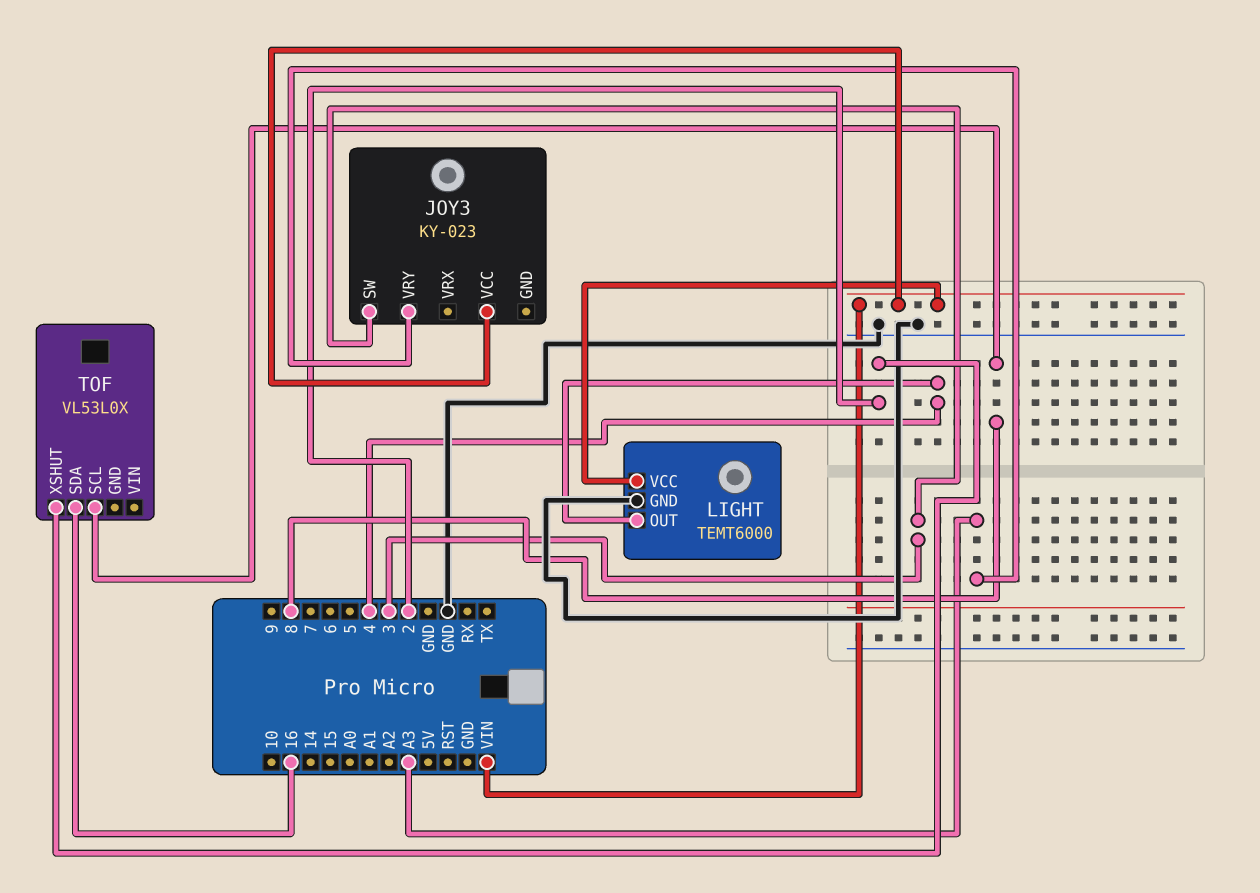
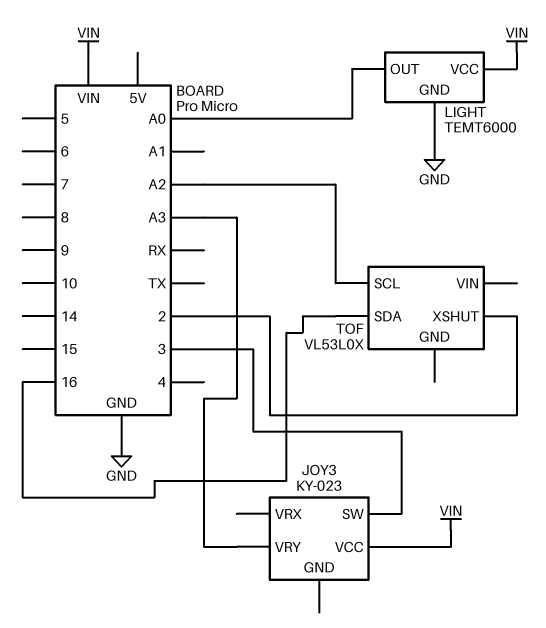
LIGHT pin OUT: 4 -> A0
TOF pin SCL: 8 -> A2

